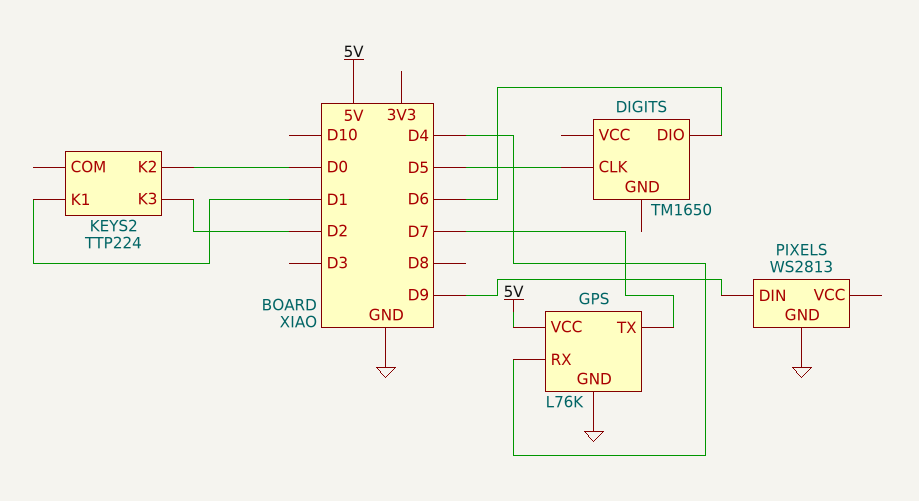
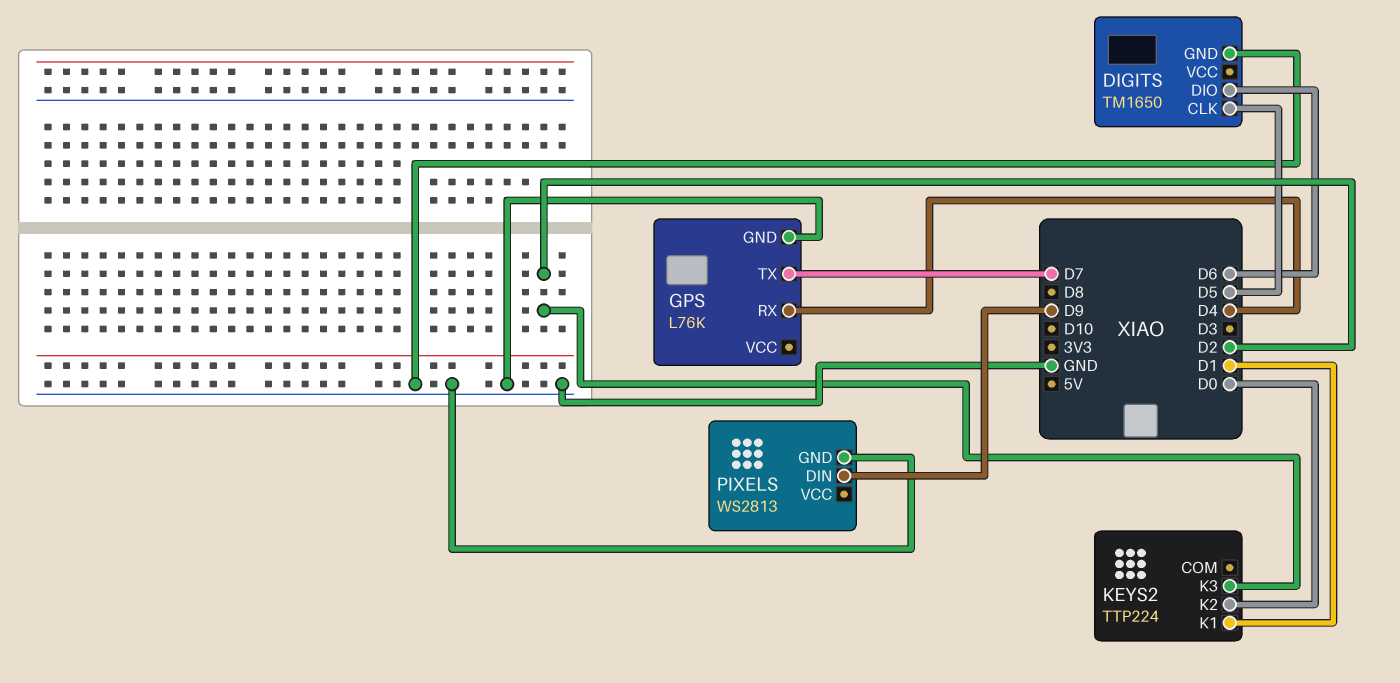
DIGITS pin GND: none -> GND
GPS pin VCC: 5V -> none

